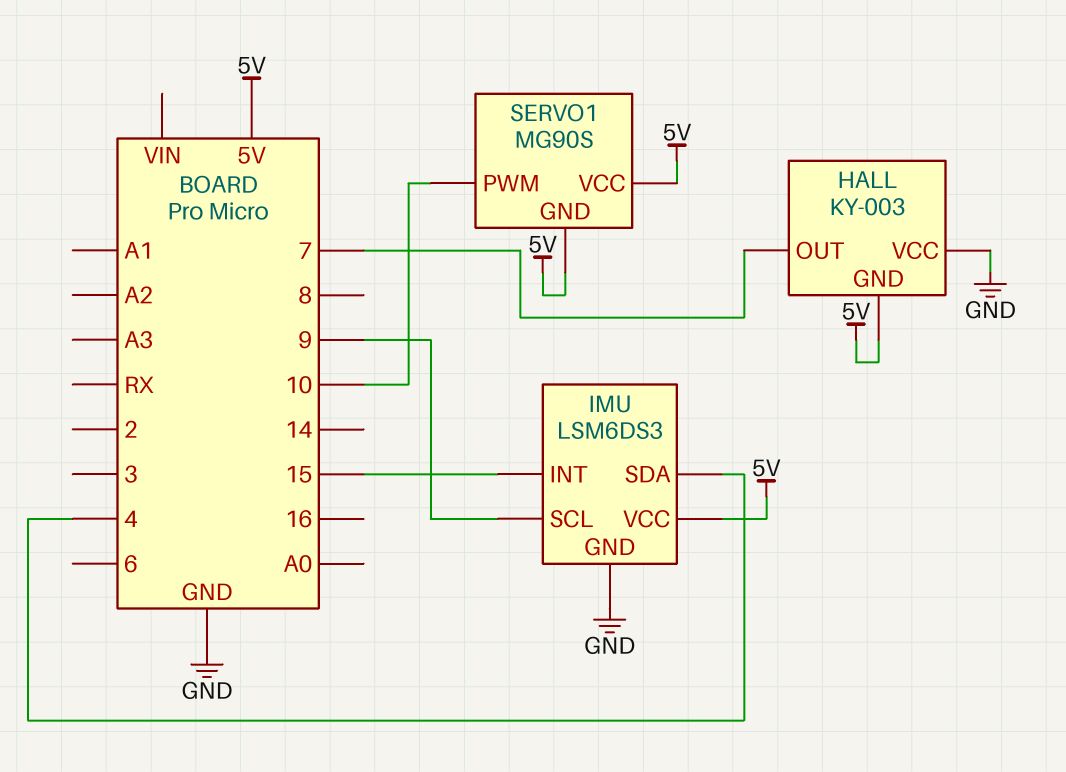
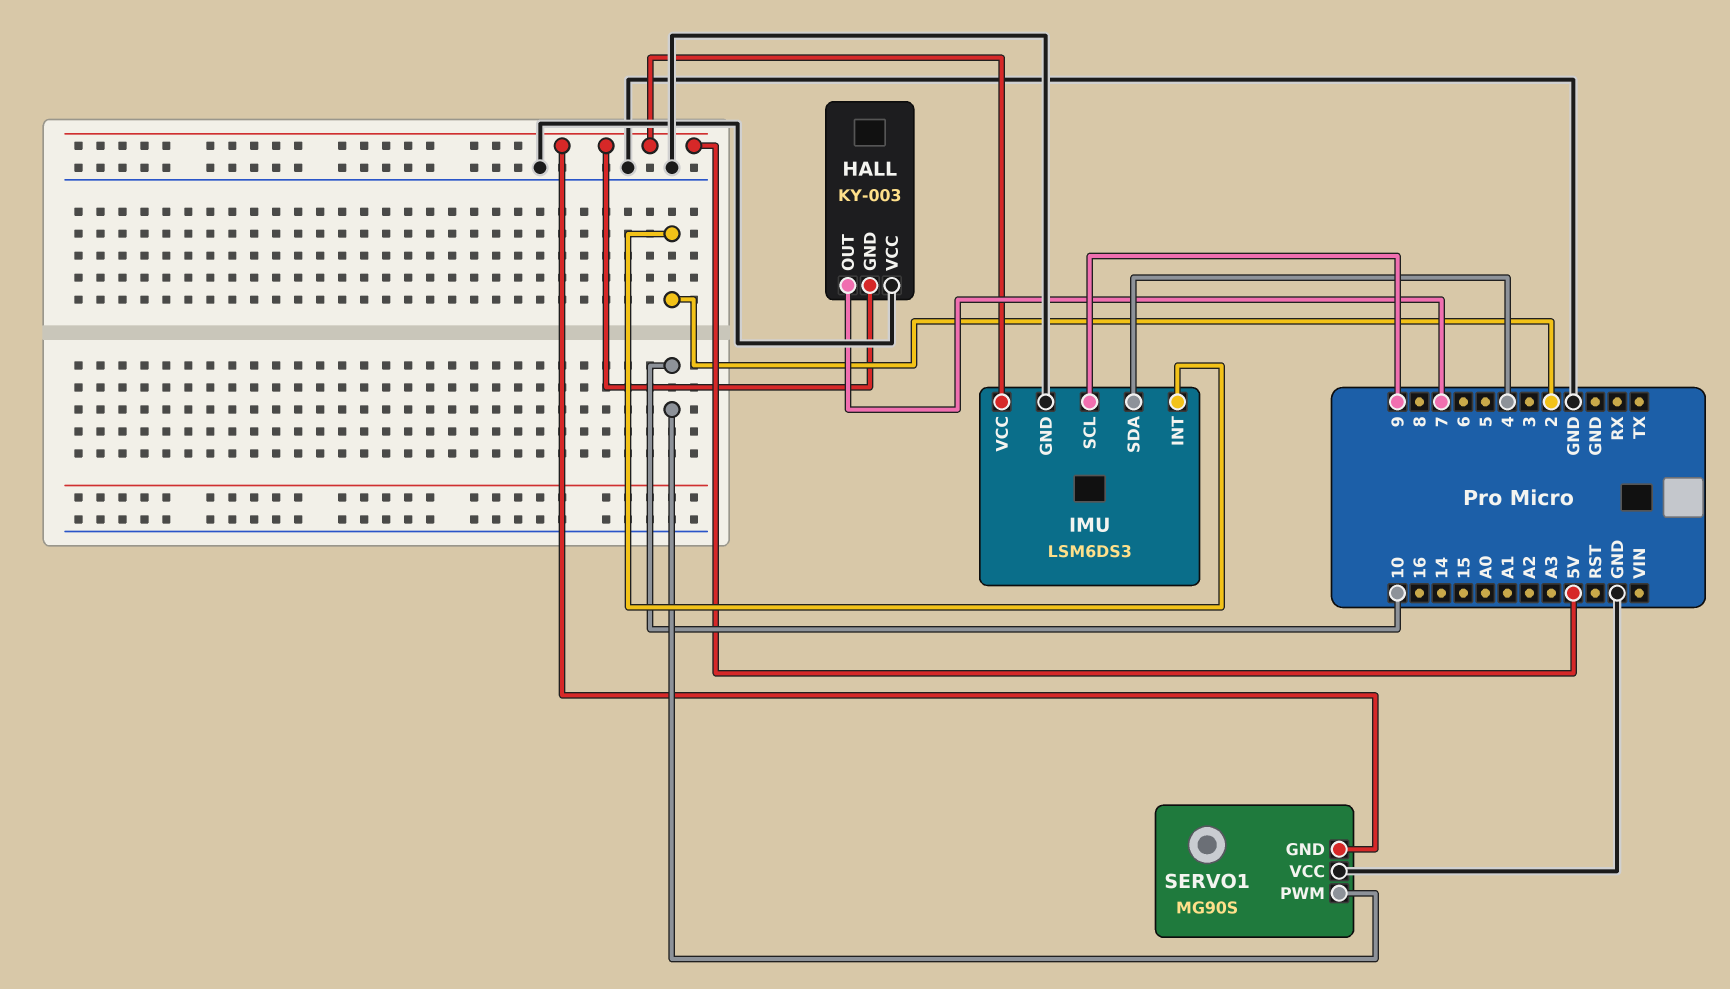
IMU pin INT: 15 -> 2
SERVO1 pin VCC: 5V -> GND

